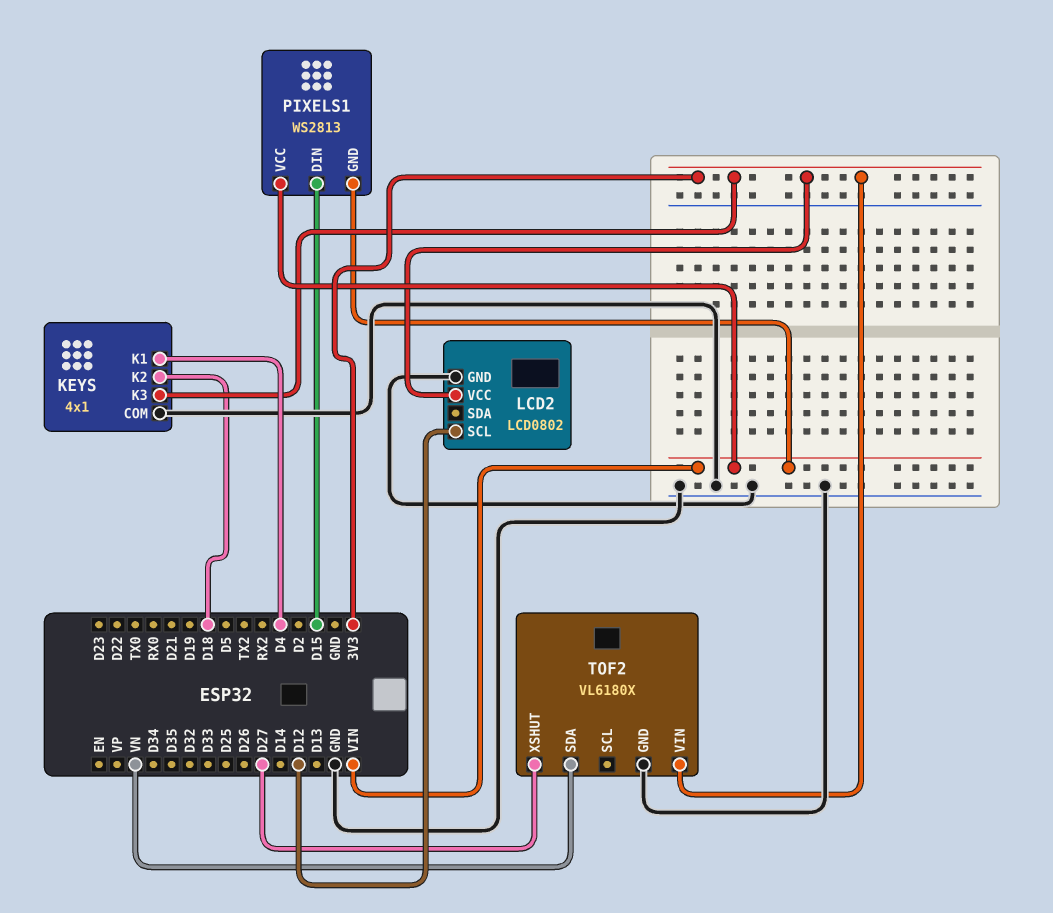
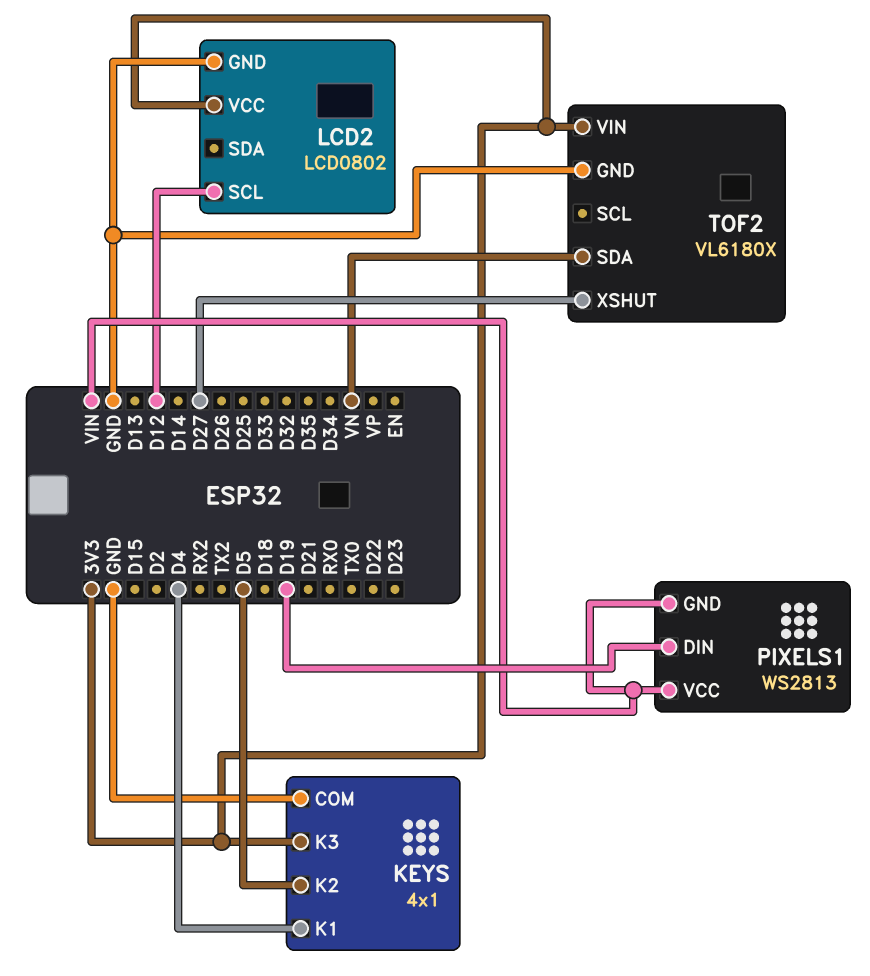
KEYS pin K2: D18 -> D5
PIXELS1 pin DIN: D15 -> D19

